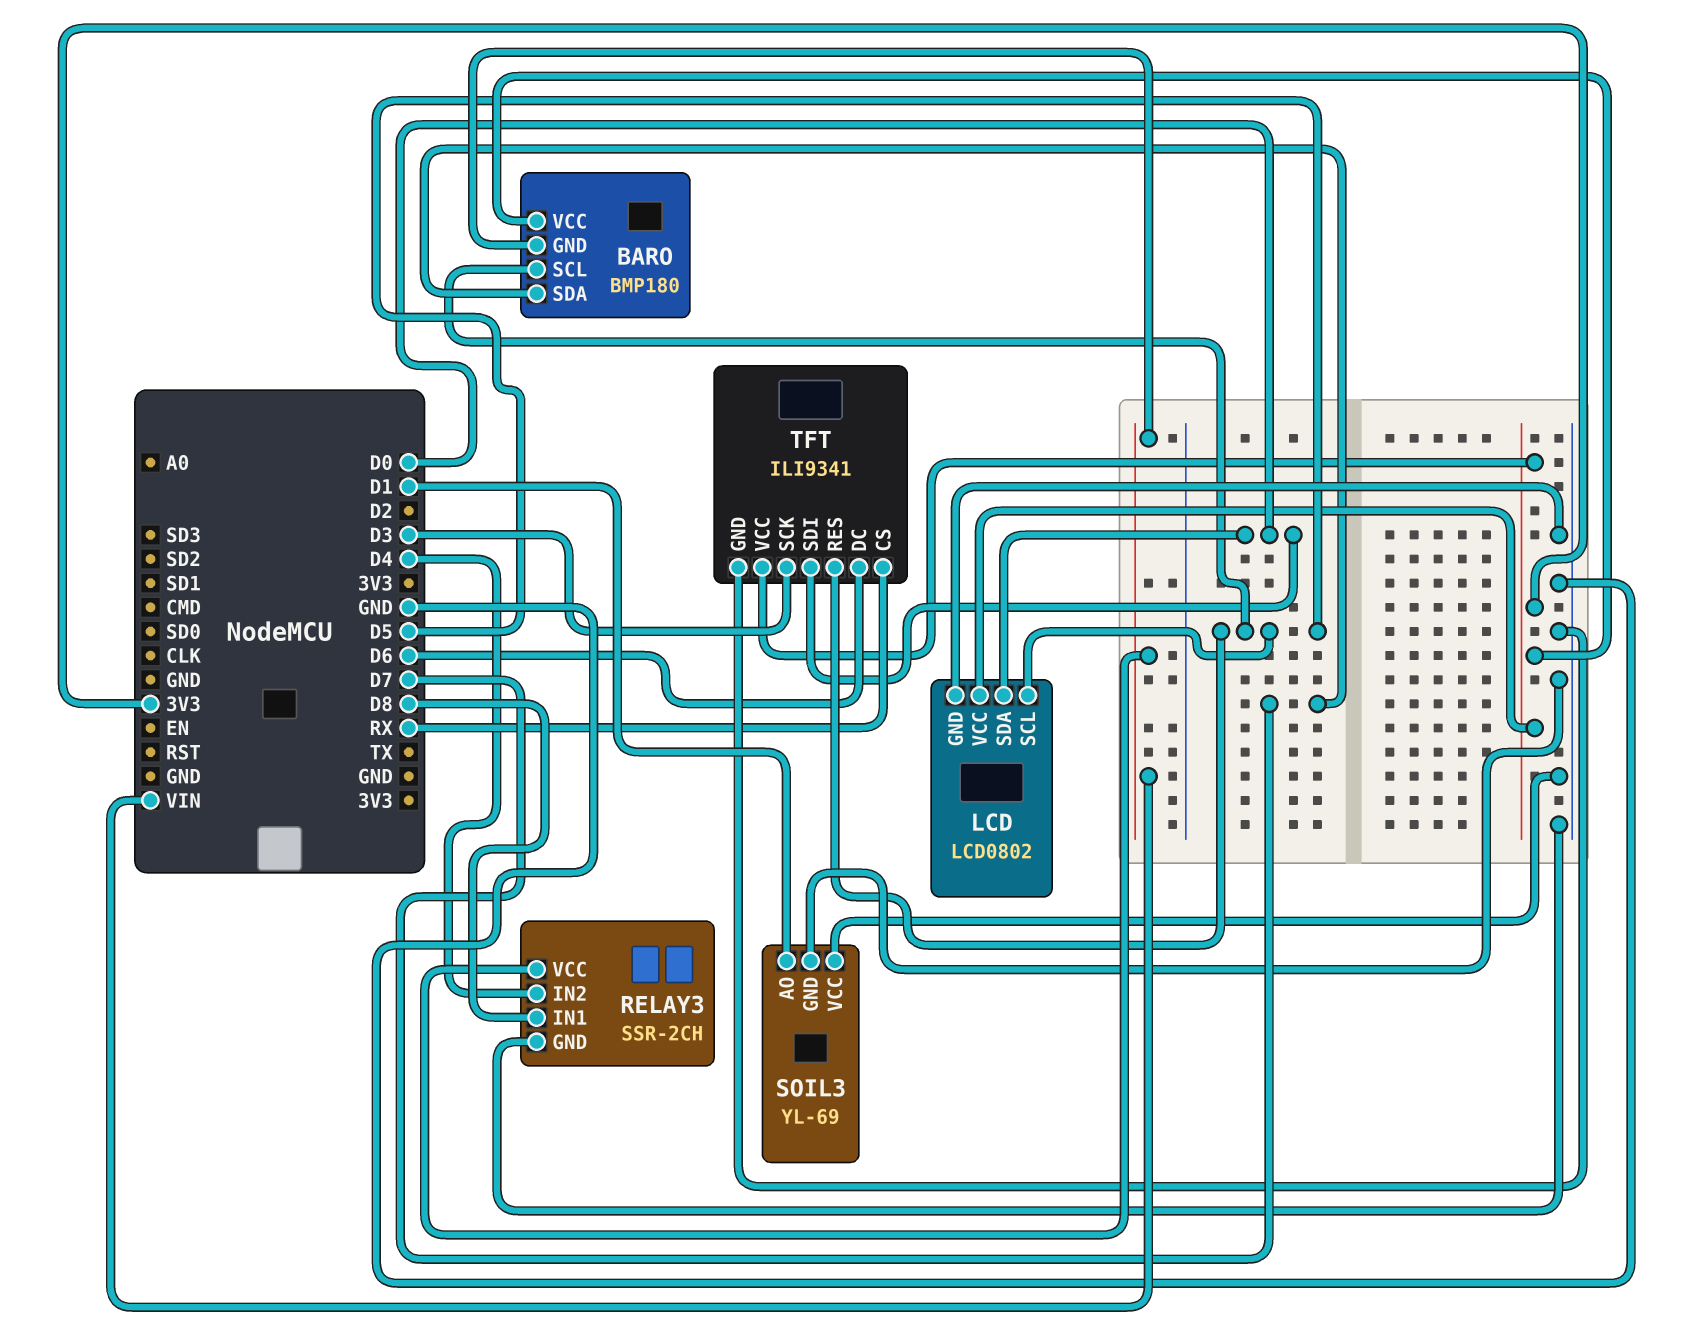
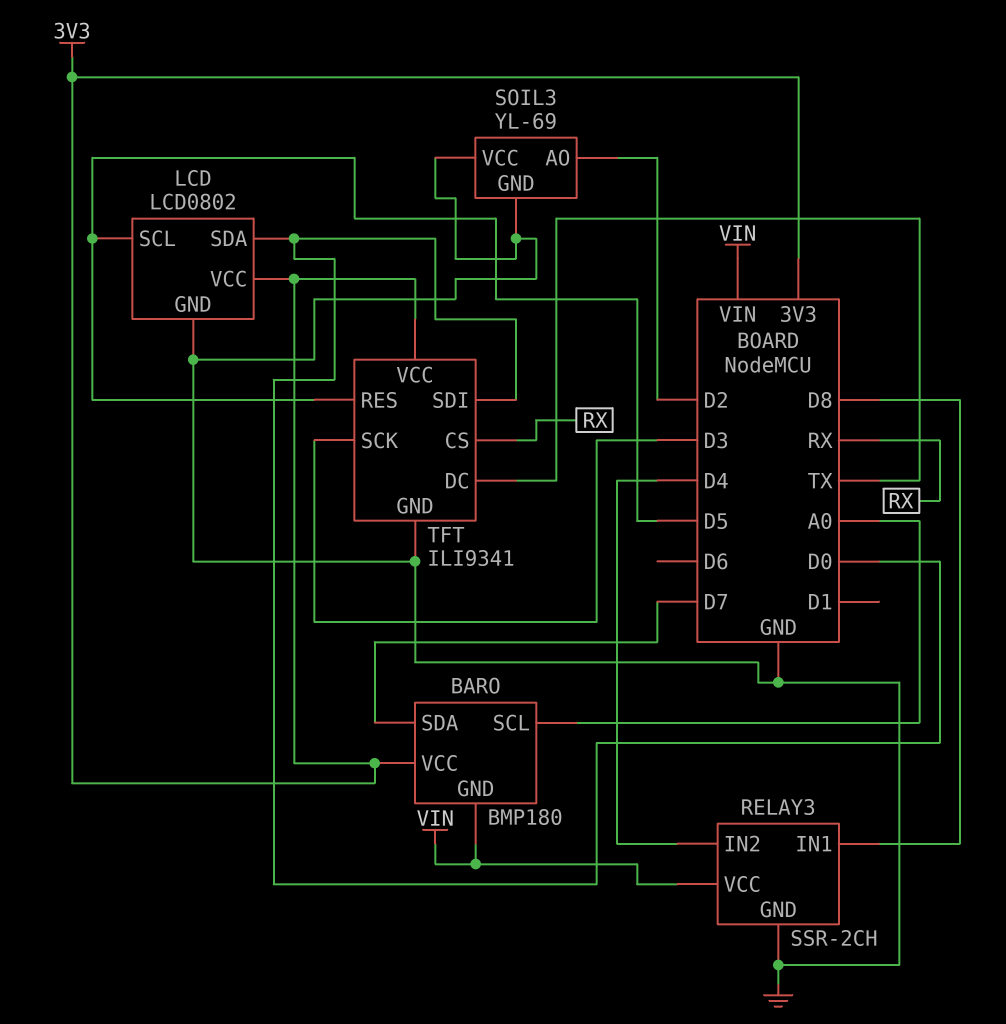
BARO pin SCL: D5 -> A0
SOIL3 pin AO: D1 -> D2
TFT pin DC: D6 -> TX

